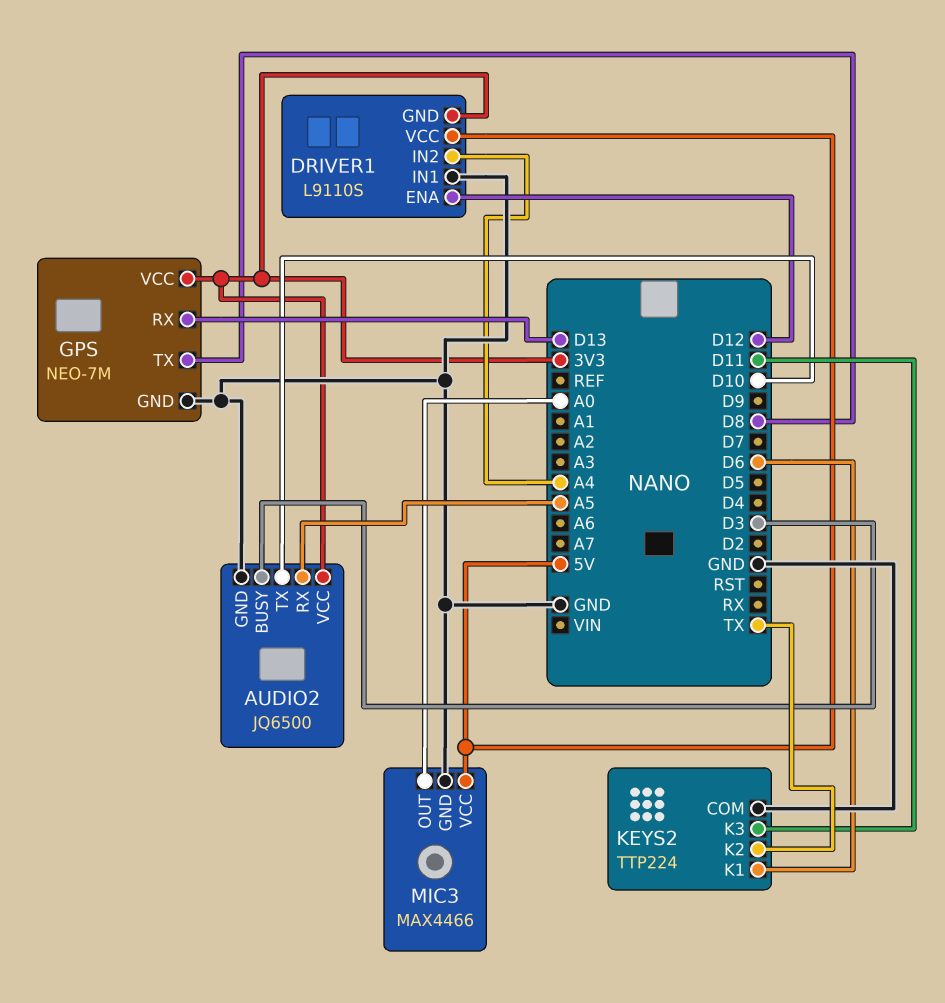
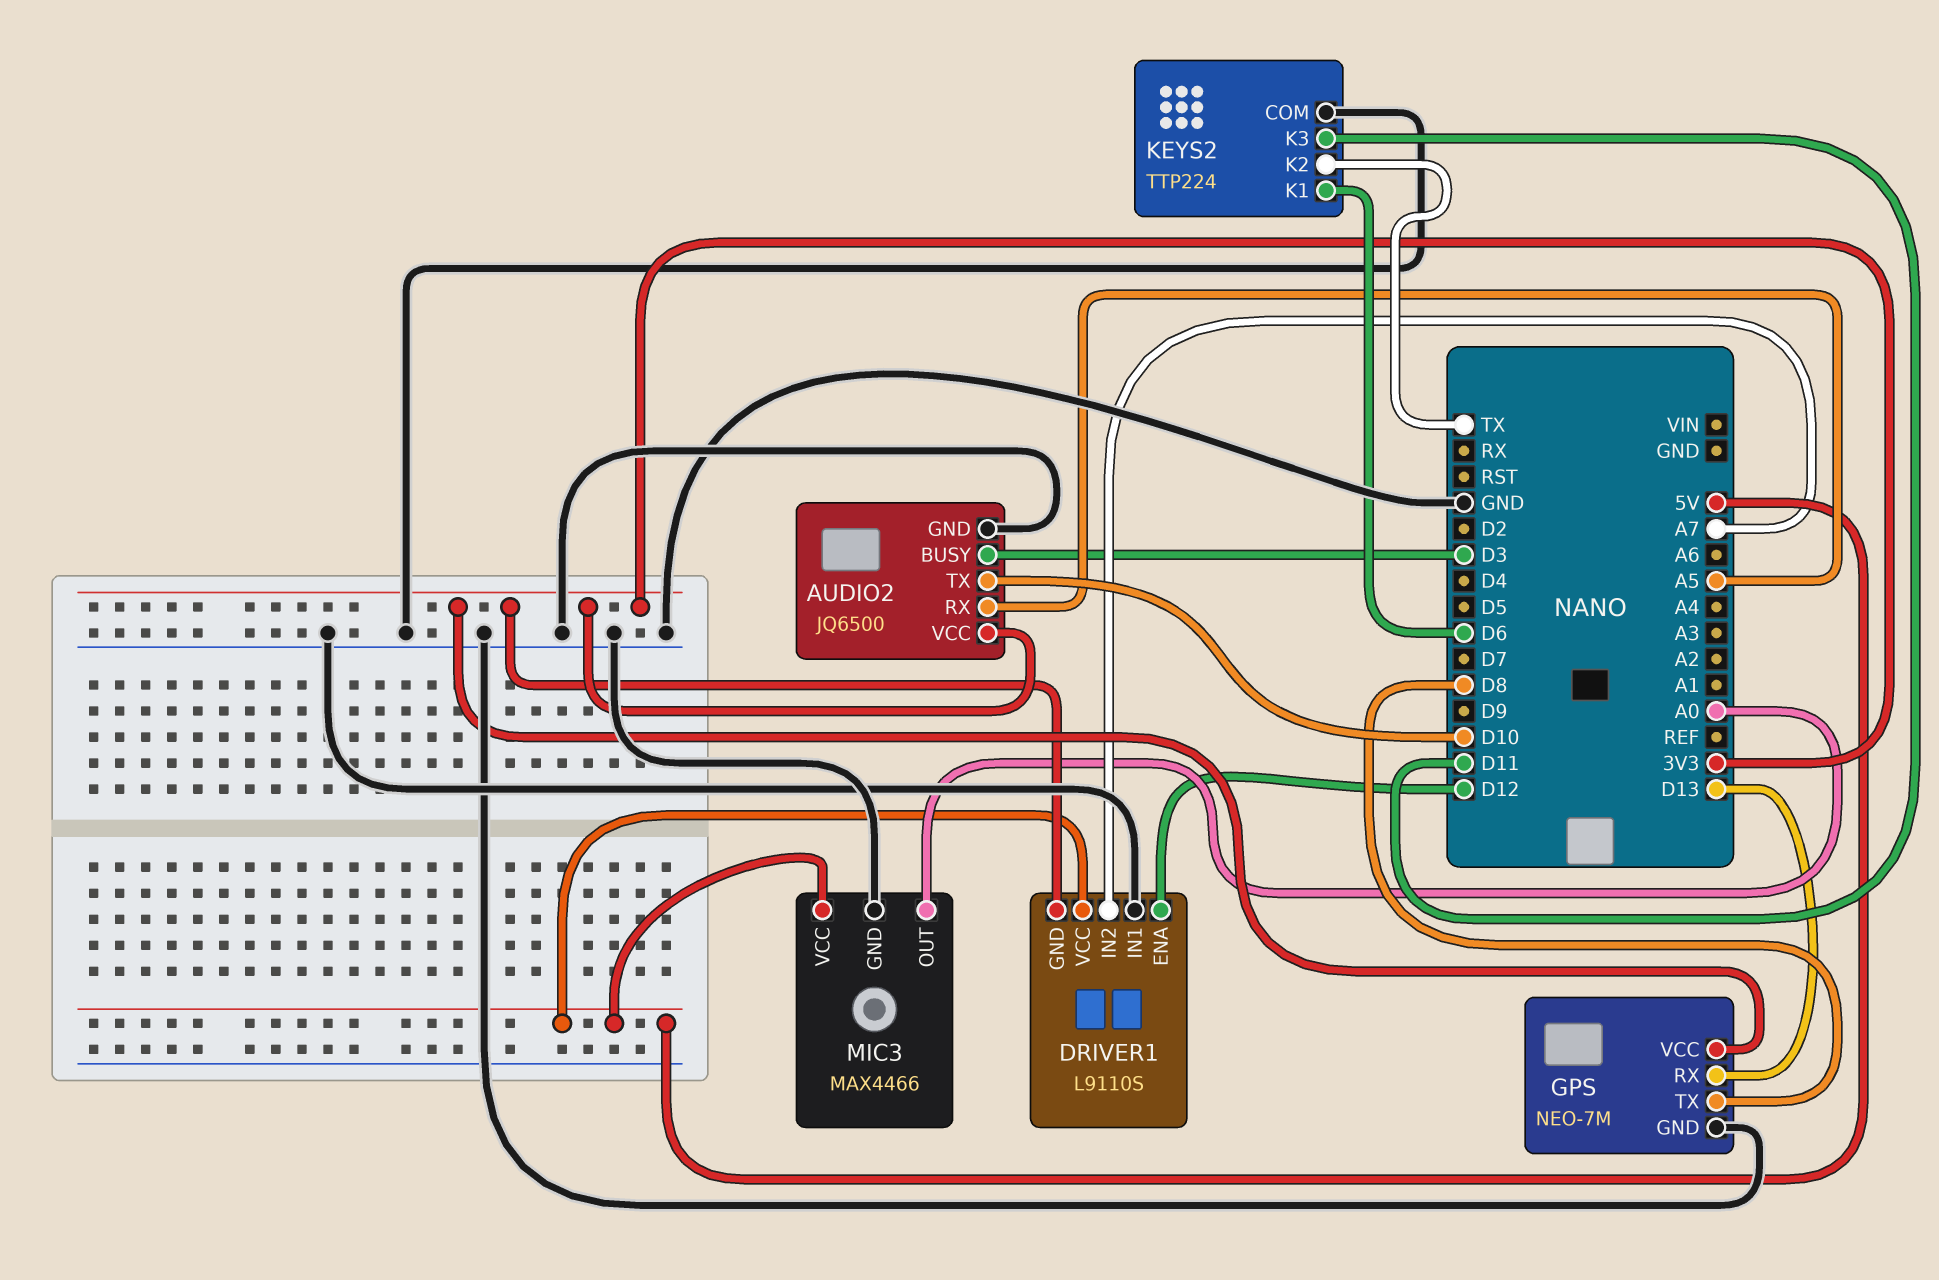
DRIVER1 pin IN2: A4 -> A7

